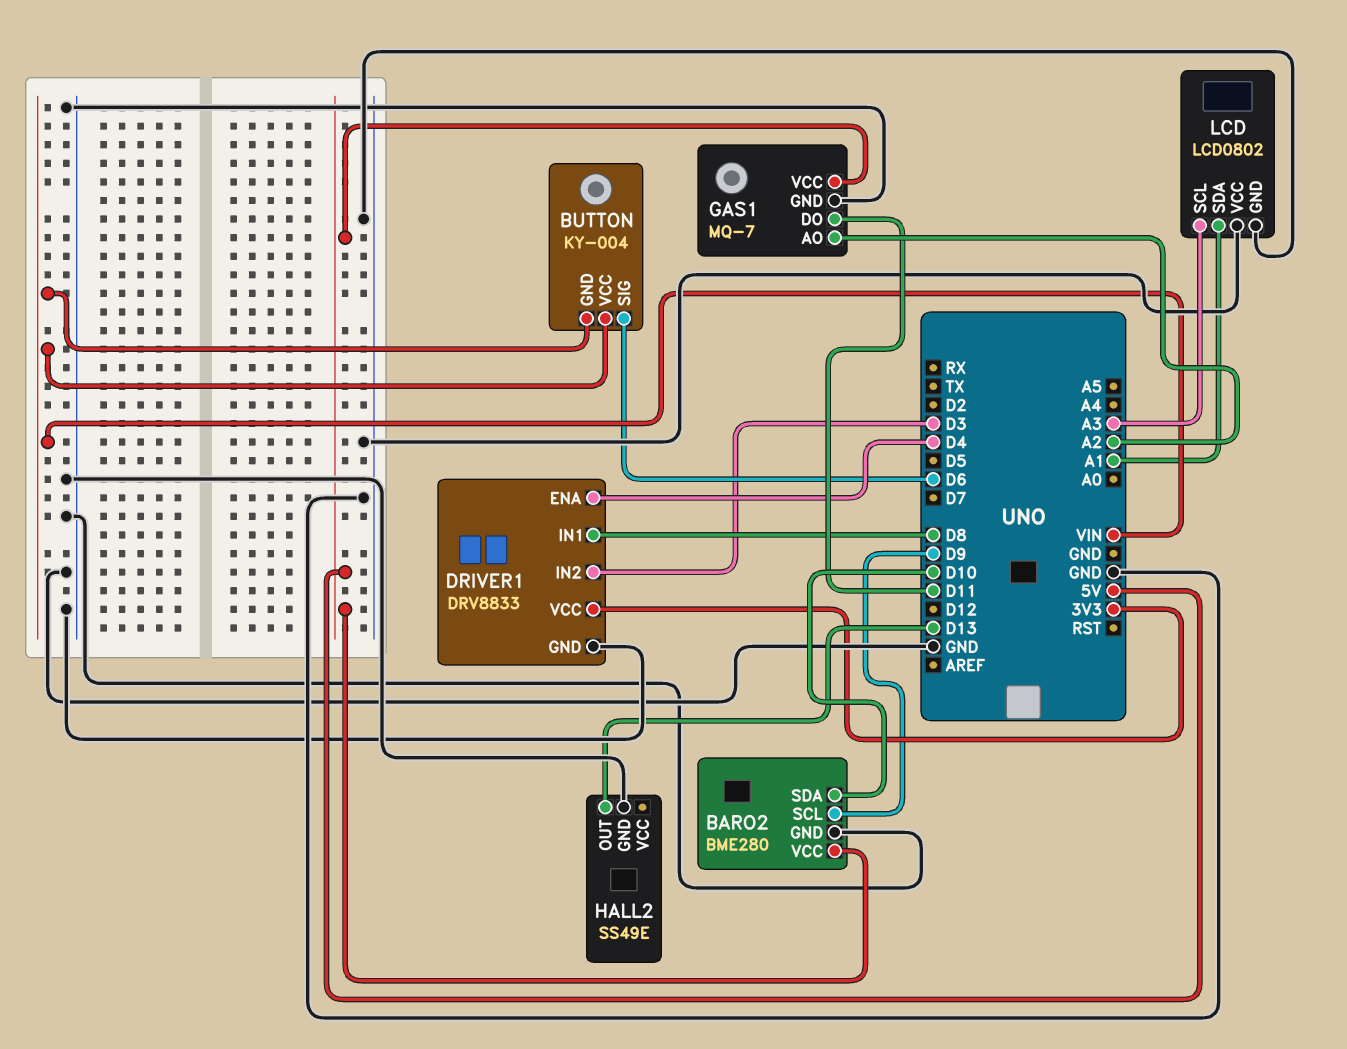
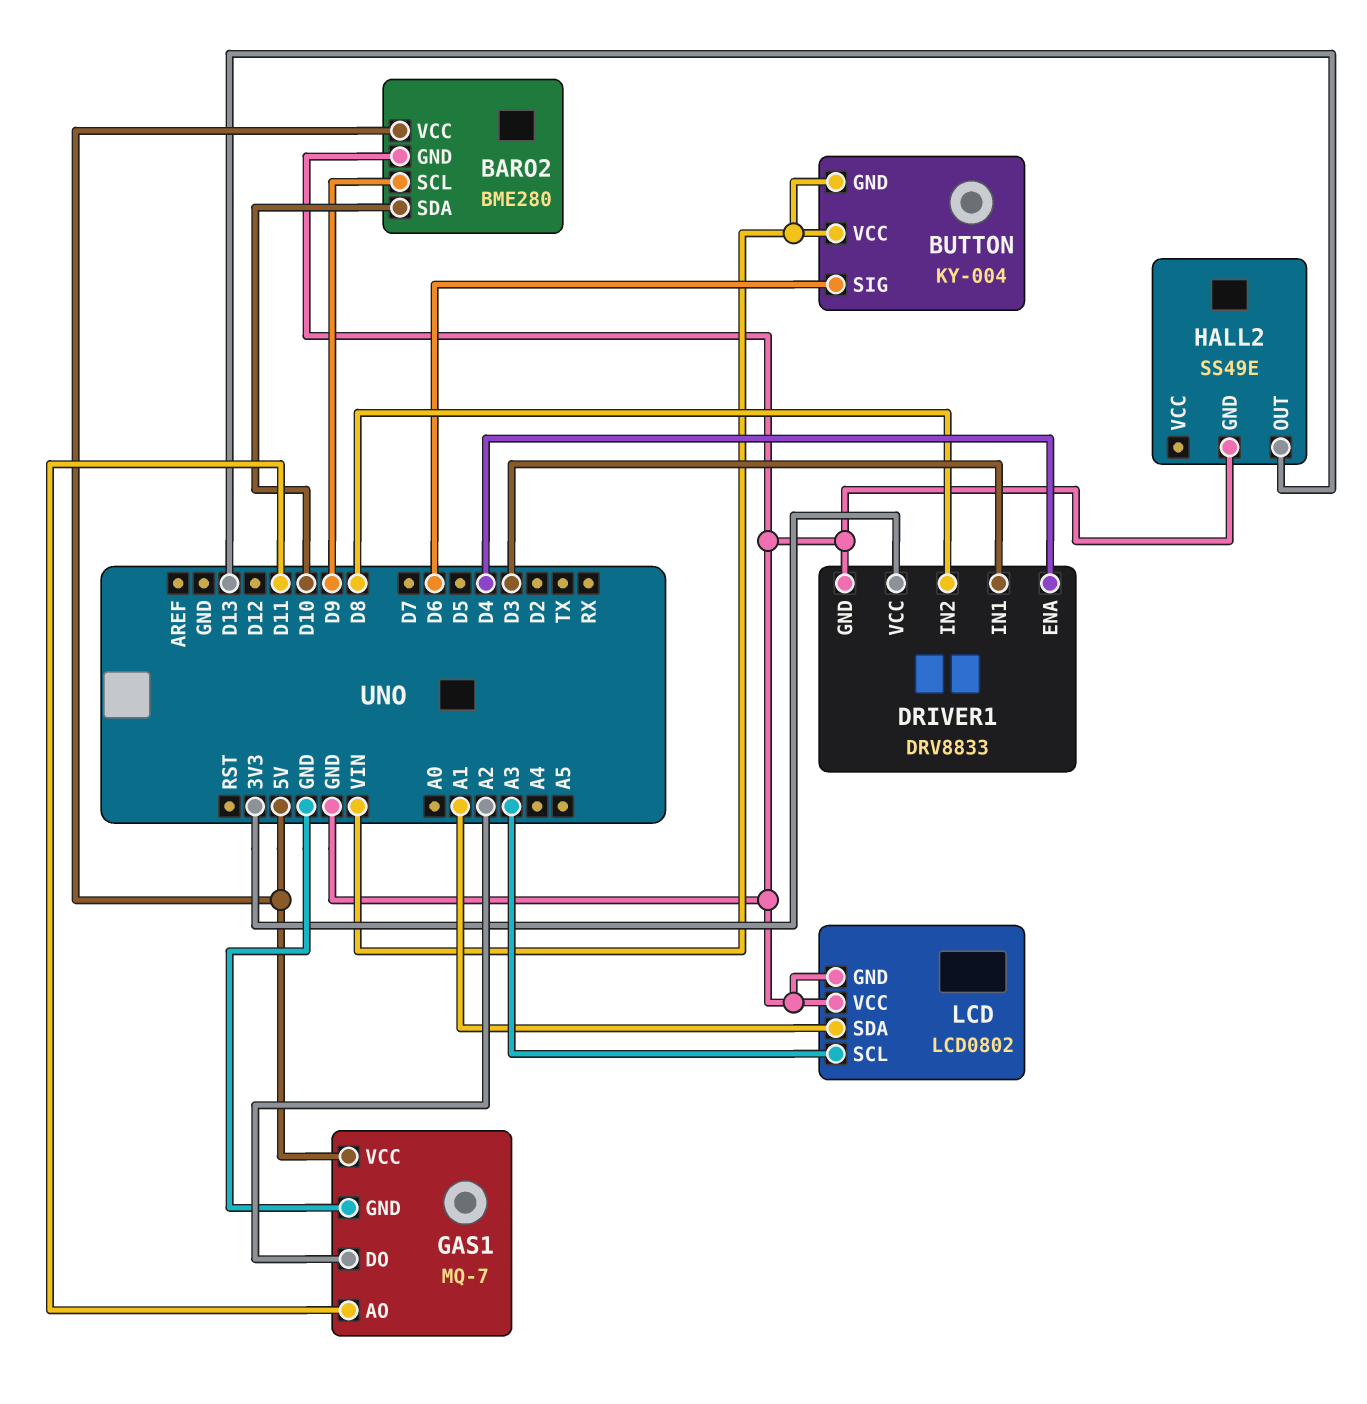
DRIVER1 pin IN1: D8 -> D3
DRIVER1 pin IN2: D3 -> D8
GAS1 pin AO: A2 -> D11
GAS1 pin DO: D11 -> A2

